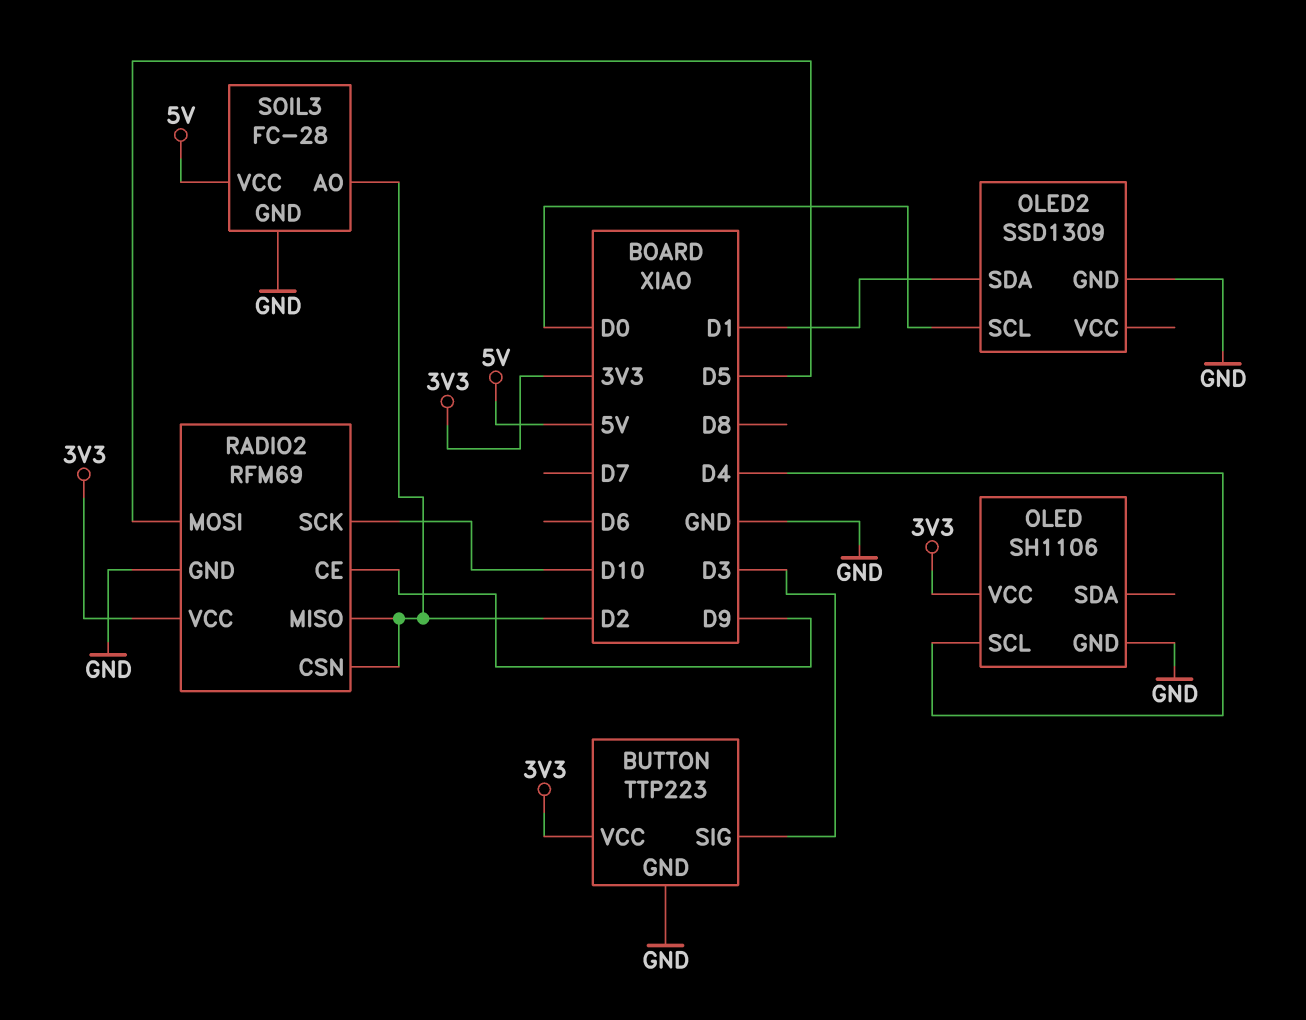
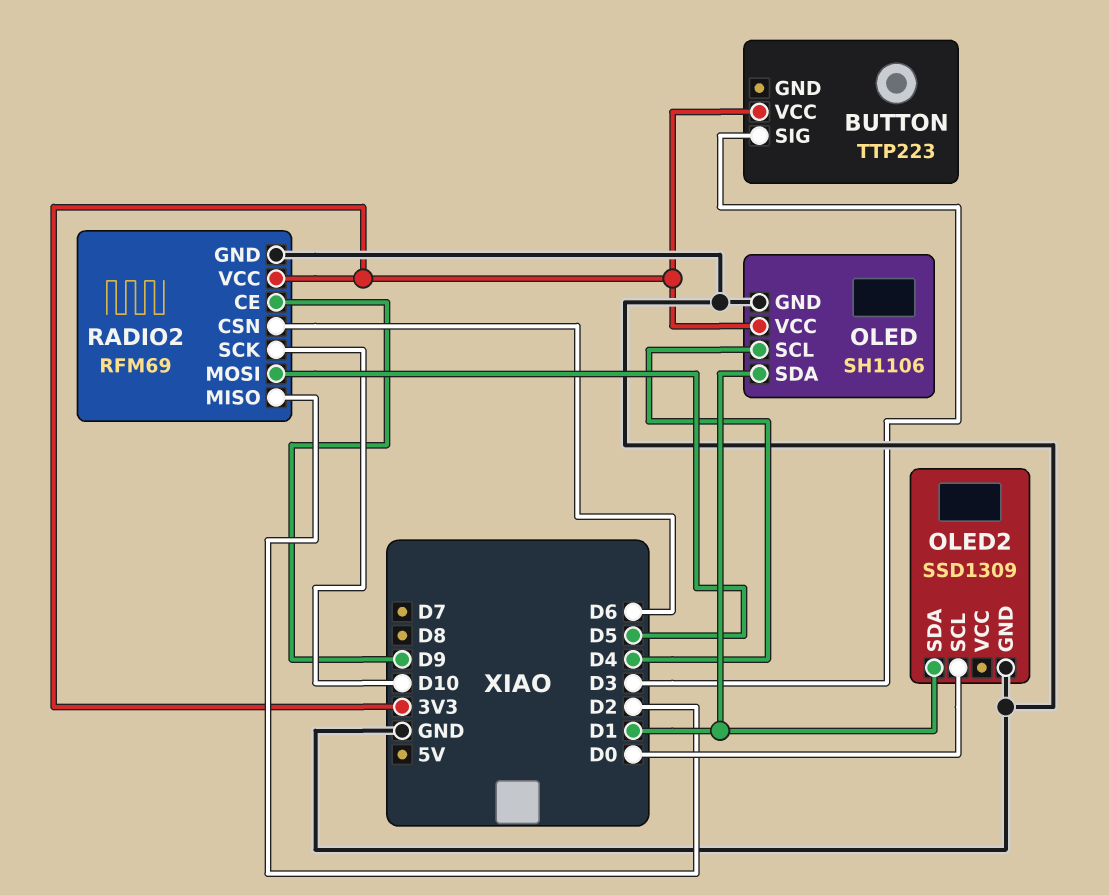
BUTTON pin GND: GND -> none
OLED pin SDA: none -> D1
RADIO2 pin CSN: D2 -> D6
SOIL3: FC-28 -> none
SOIL3 pin AO: D2 -> none
SOIL3 pin GND: GND -> none
SOIL3 pin VCC: 5V -> none

